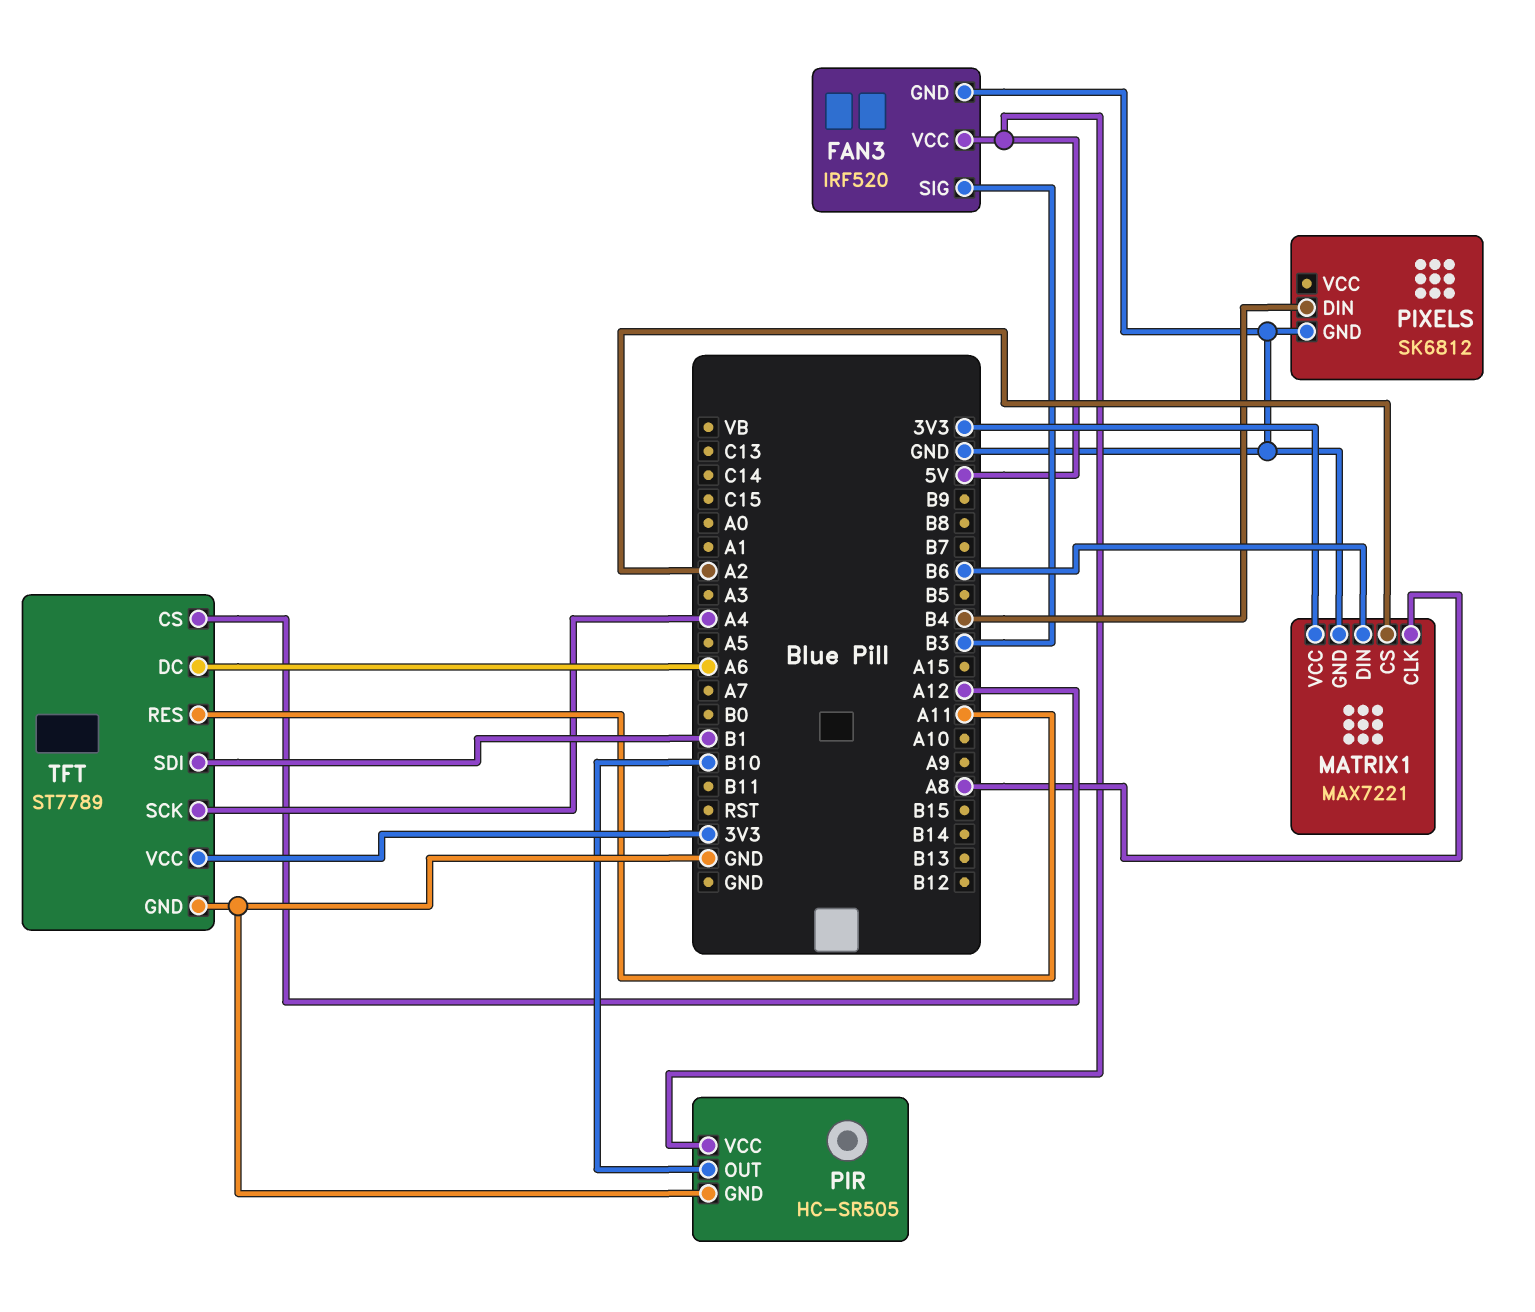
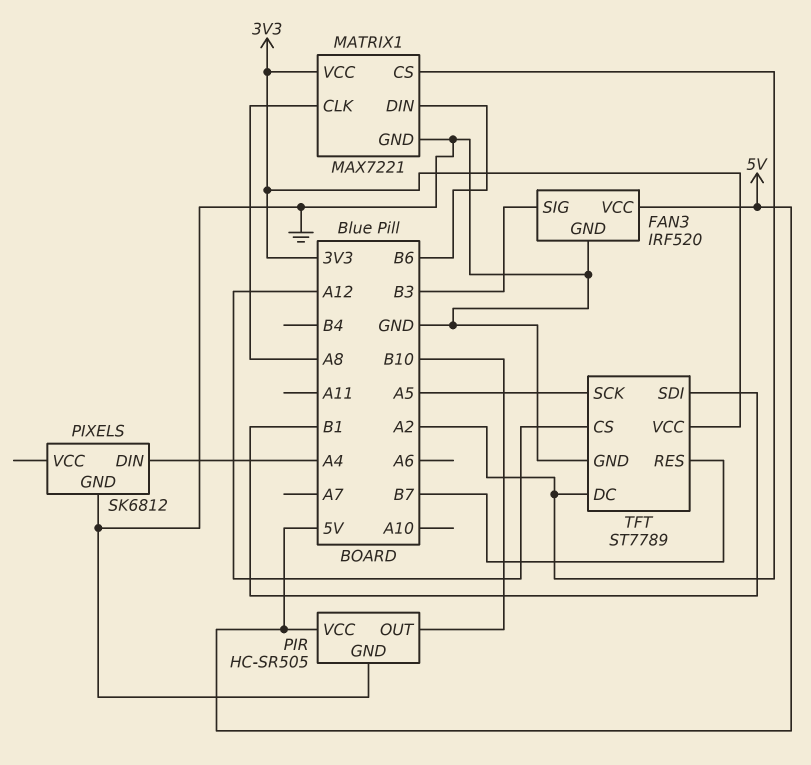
PIXELS pin DIN: B4 -> A4
TFT pin DC: A6 -> A2
TFT pin RES: A11 -> B7
TFT pin SCK: A4 -> A5

